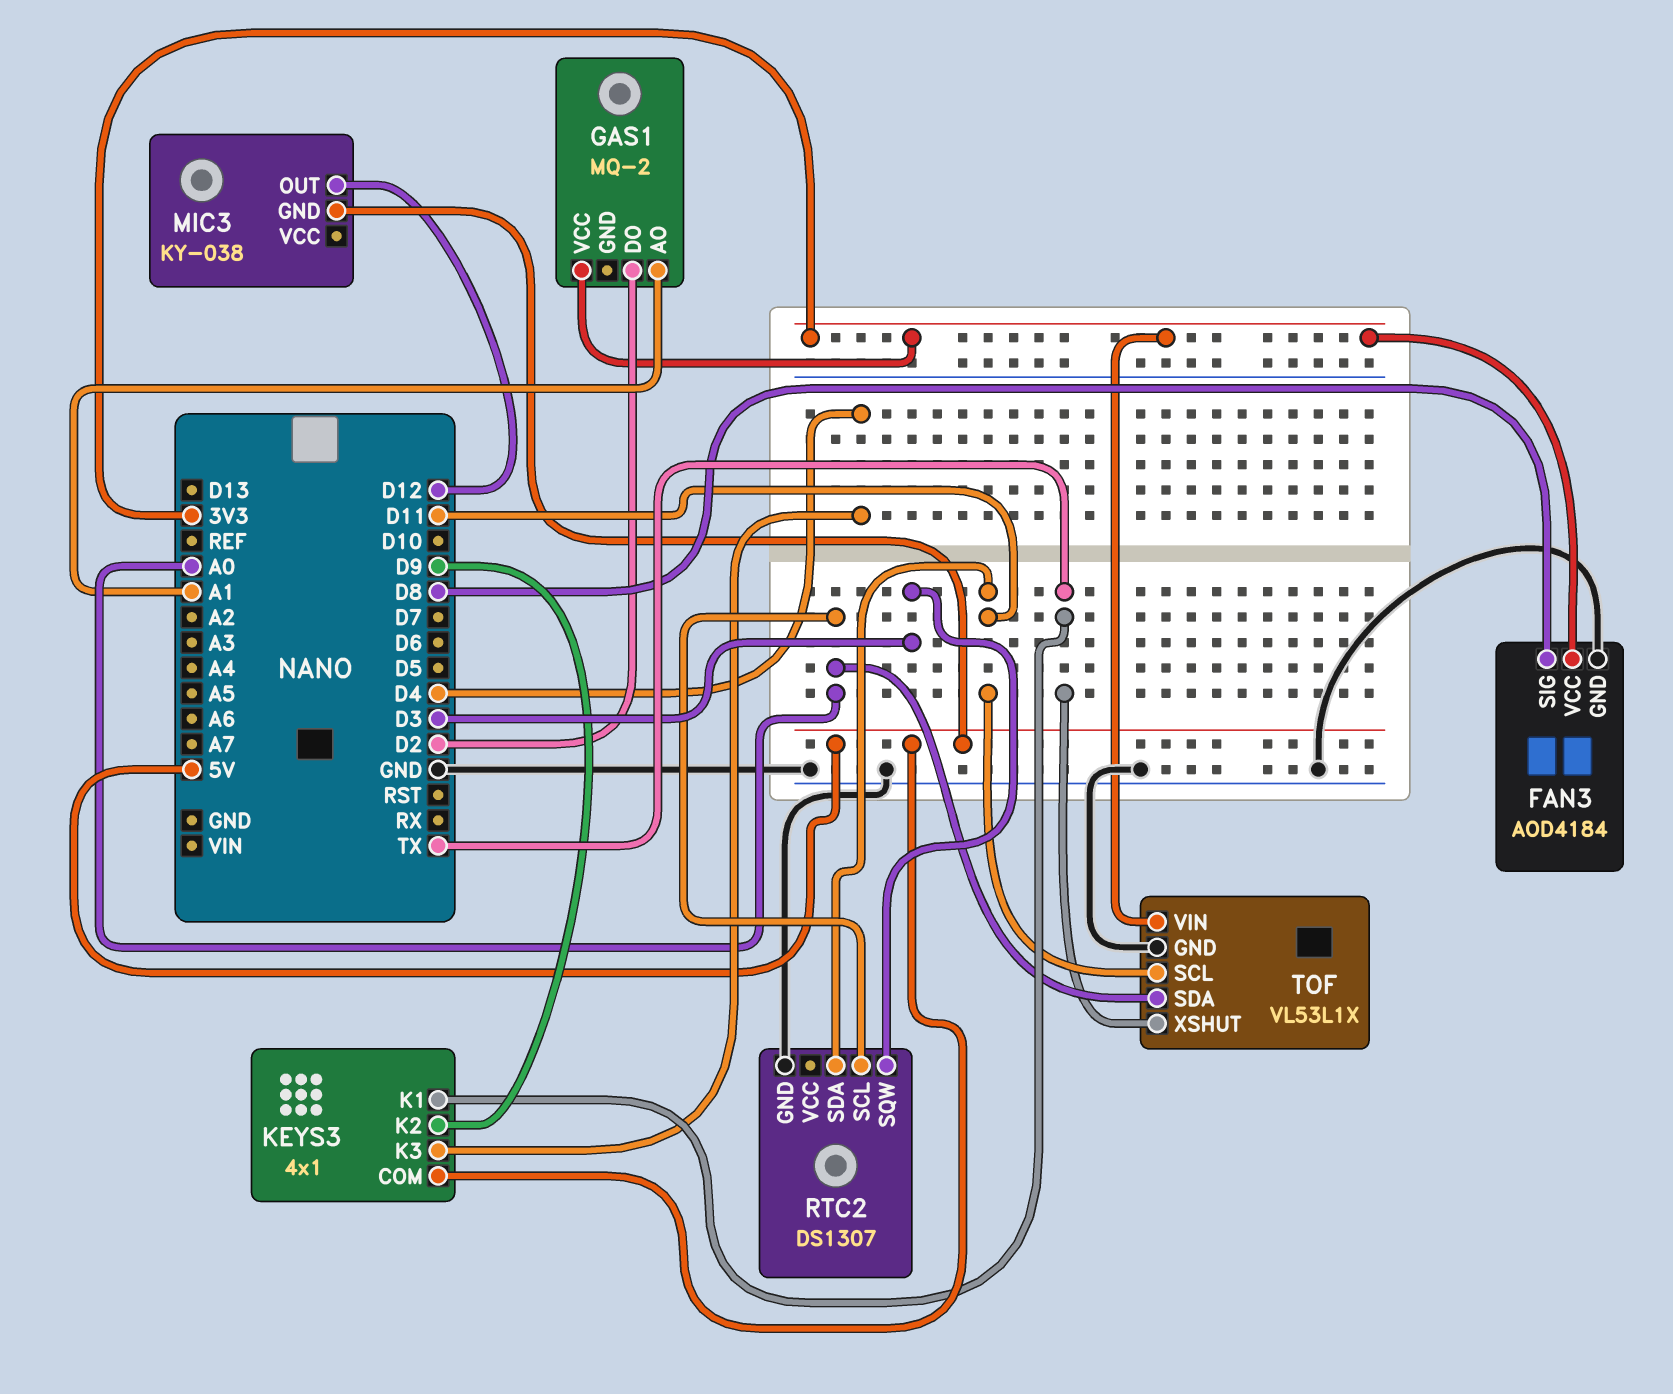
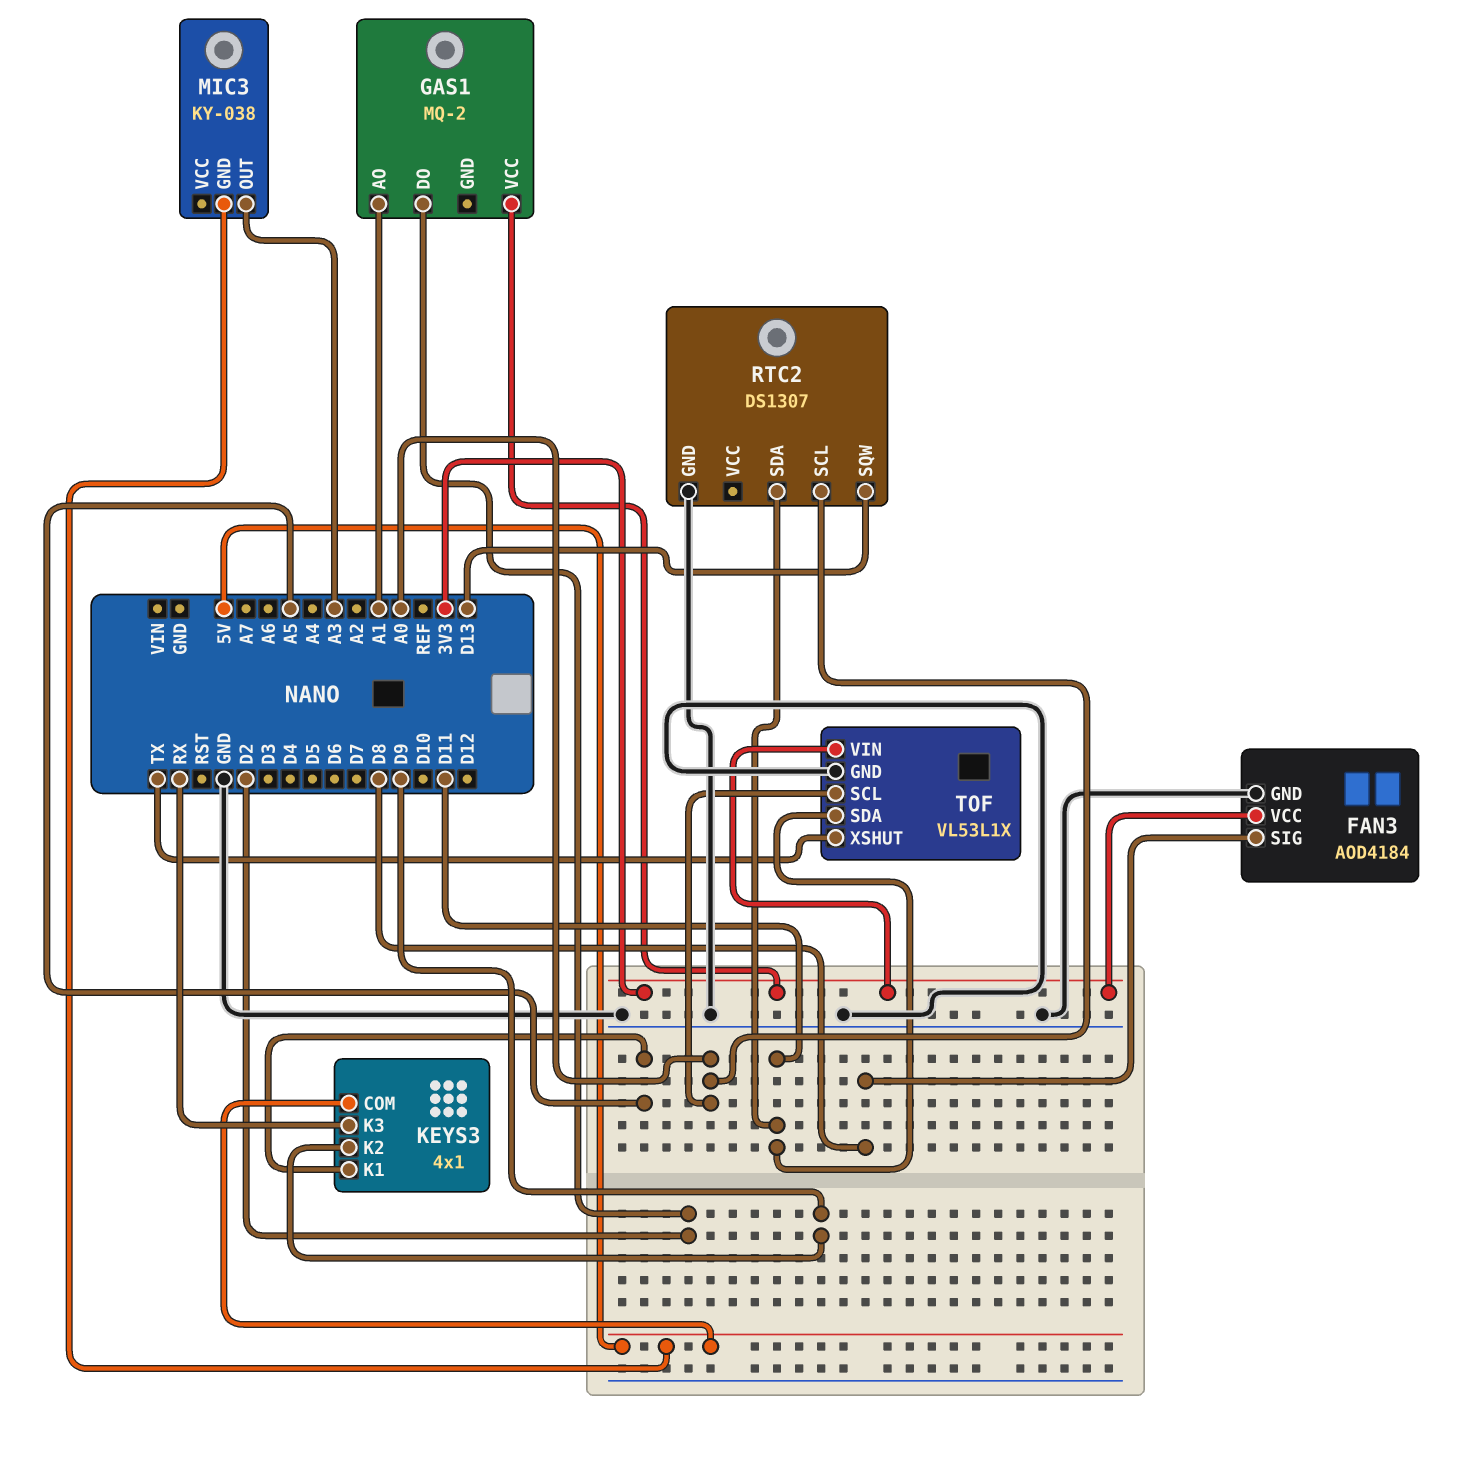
KEYS3 pin K1: TX -> A5
KEYS3 pin K3: D4 -> RX
MIC3 pin OUT: D12 -> A3
RTC2 pin SQW: D3 -> D13
TOF pin SCL: D11 -> A0
TOF pin SDA: A0 -> D11

